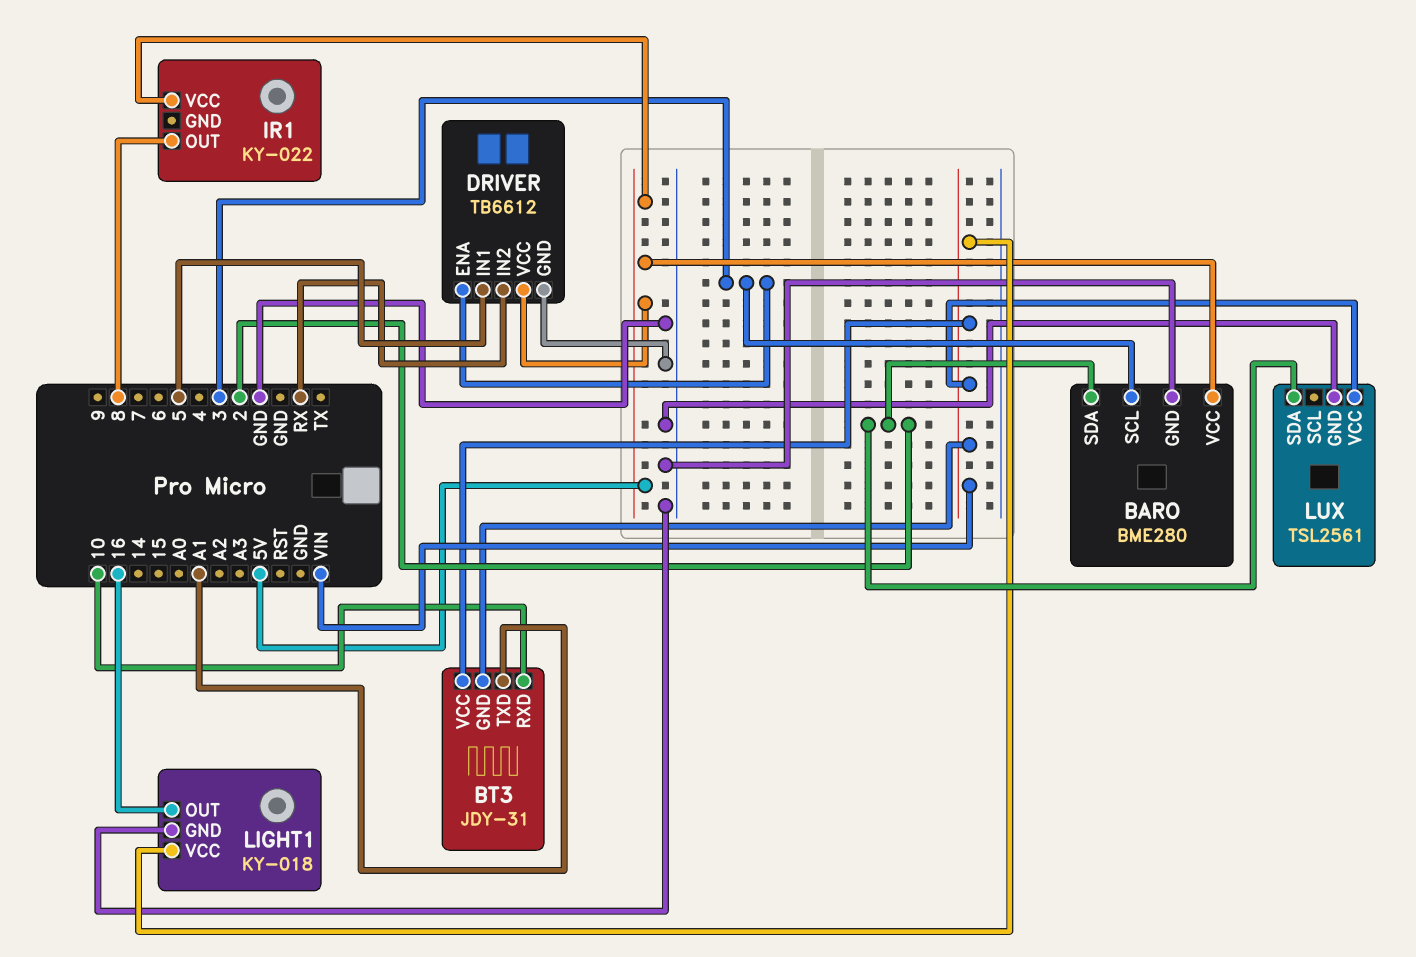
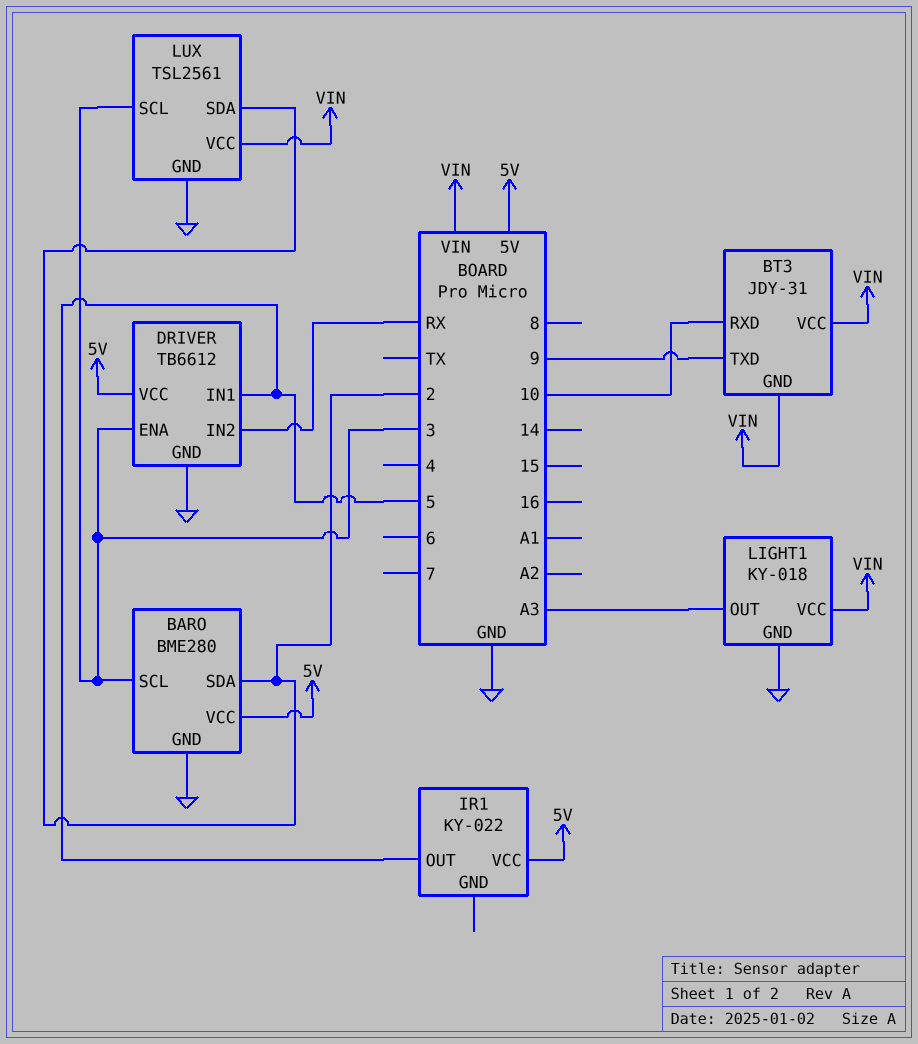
BT3 pin TXD: A1 -> 9
IR1 pin OUT: 8 -> 5
LIGHT1 pin OUT: 16 -> A3
LUX pin SCL: none -> 3

